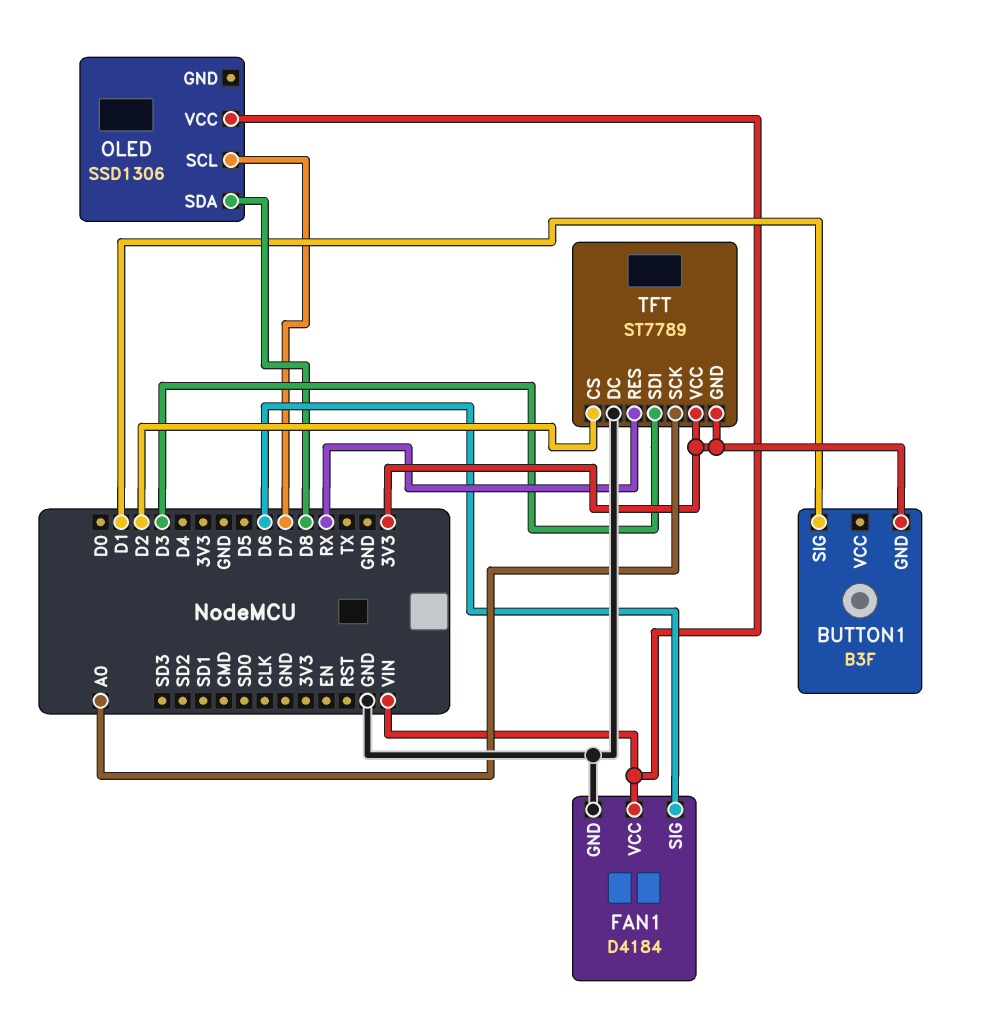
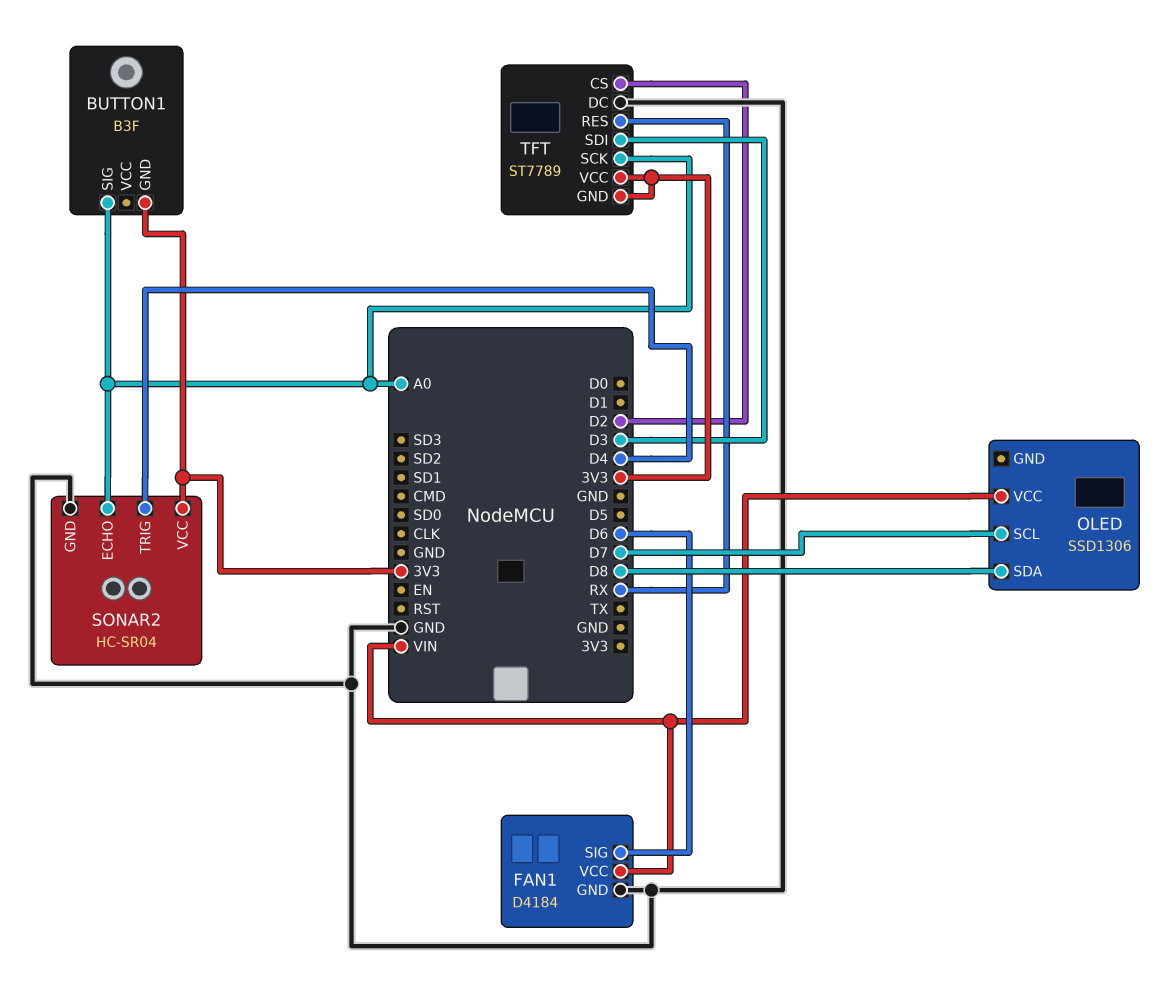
BUTTON1 pin SIG: D1 -> A0
SONAR2: none -> HC-SR04
SONAR2 pin ECHO: none -> A0
SONAR2 pin GND: none -> GND
SONAR2 pin TRIG: none -> D4
SONAR2 pin VCC: none -> 3V3

